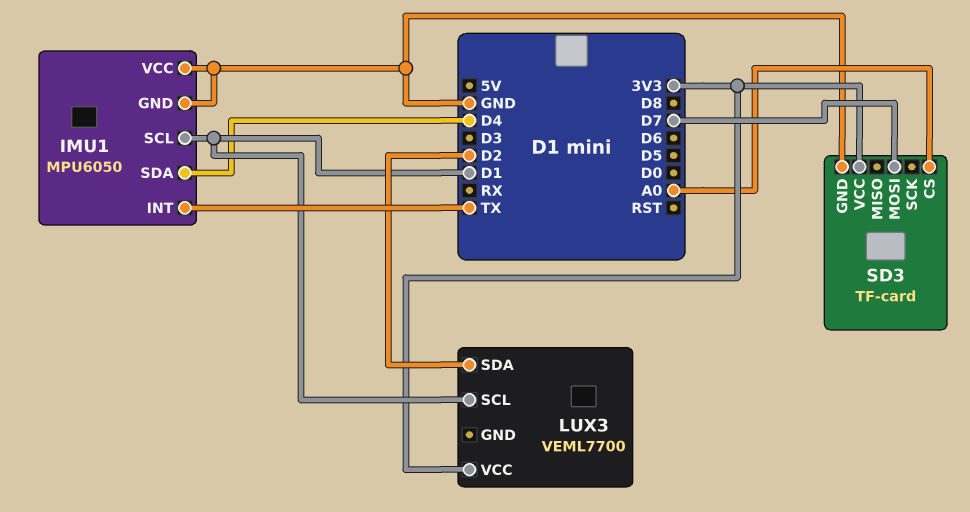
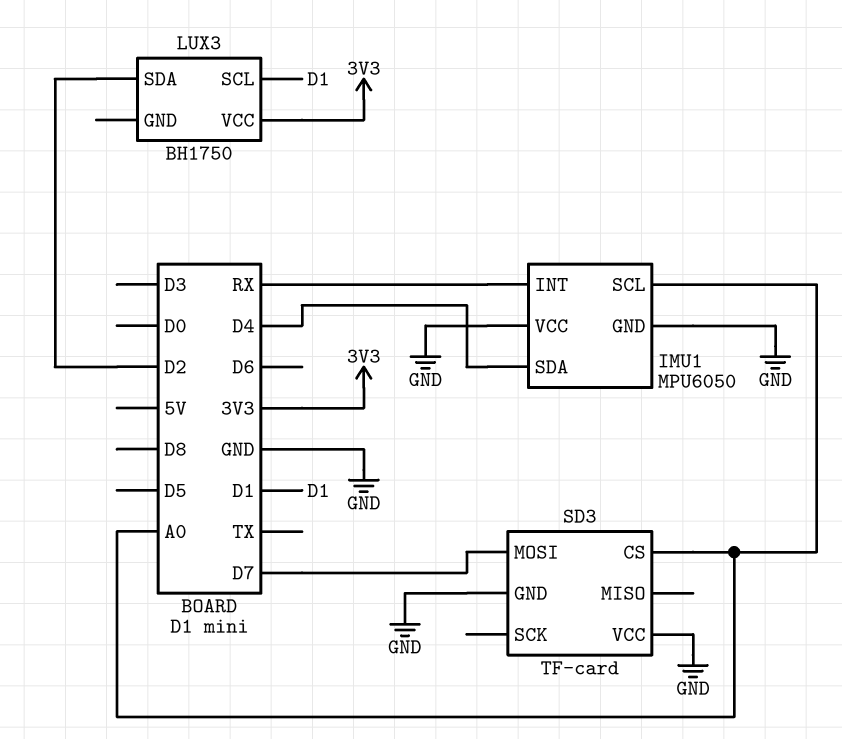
IMU1 pin INT: TX -> RX
IMU1 pin SCL: D1 -> A0
LUX3: VEML7700 -> BH1750
SD3 pin VCC: 3V3 -> GND

